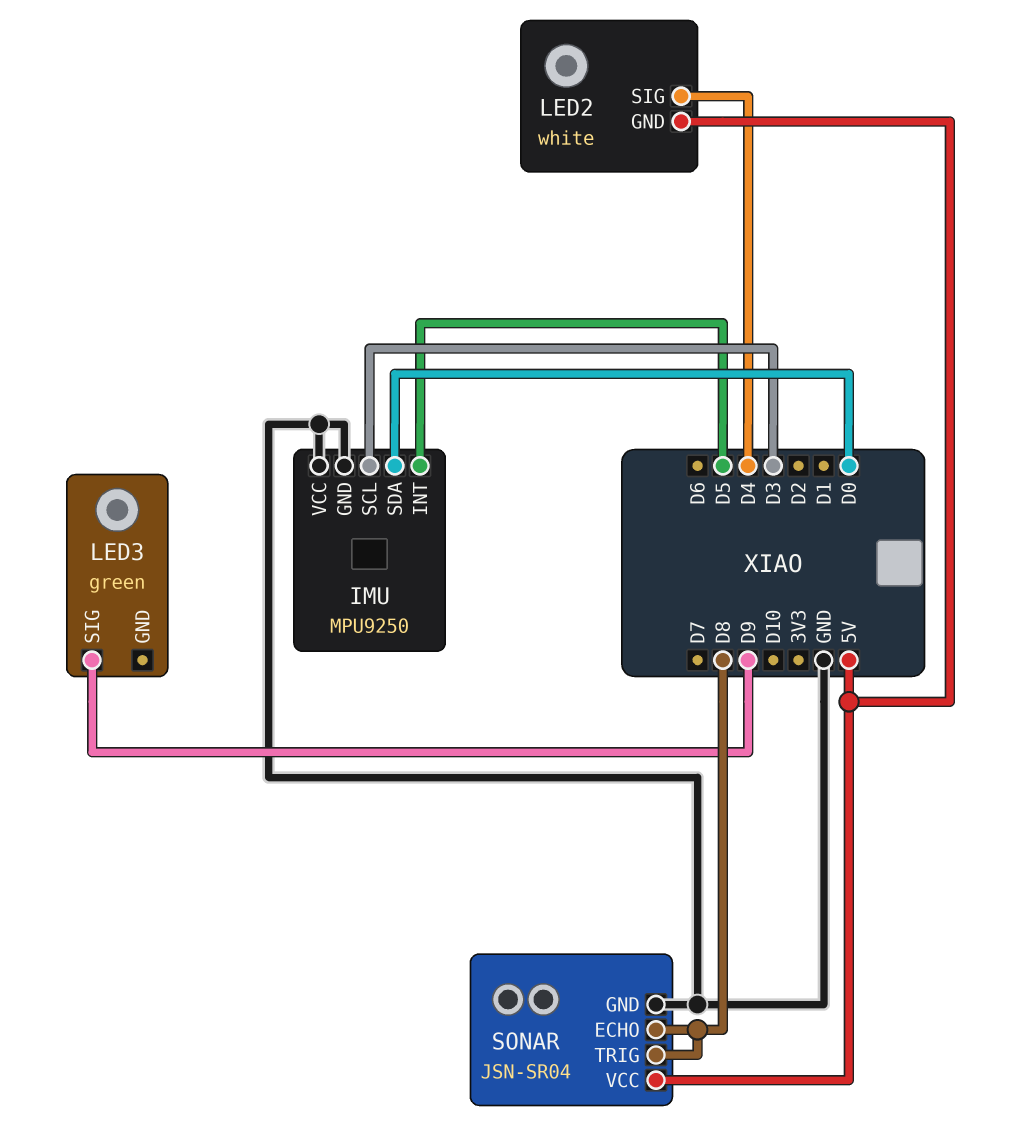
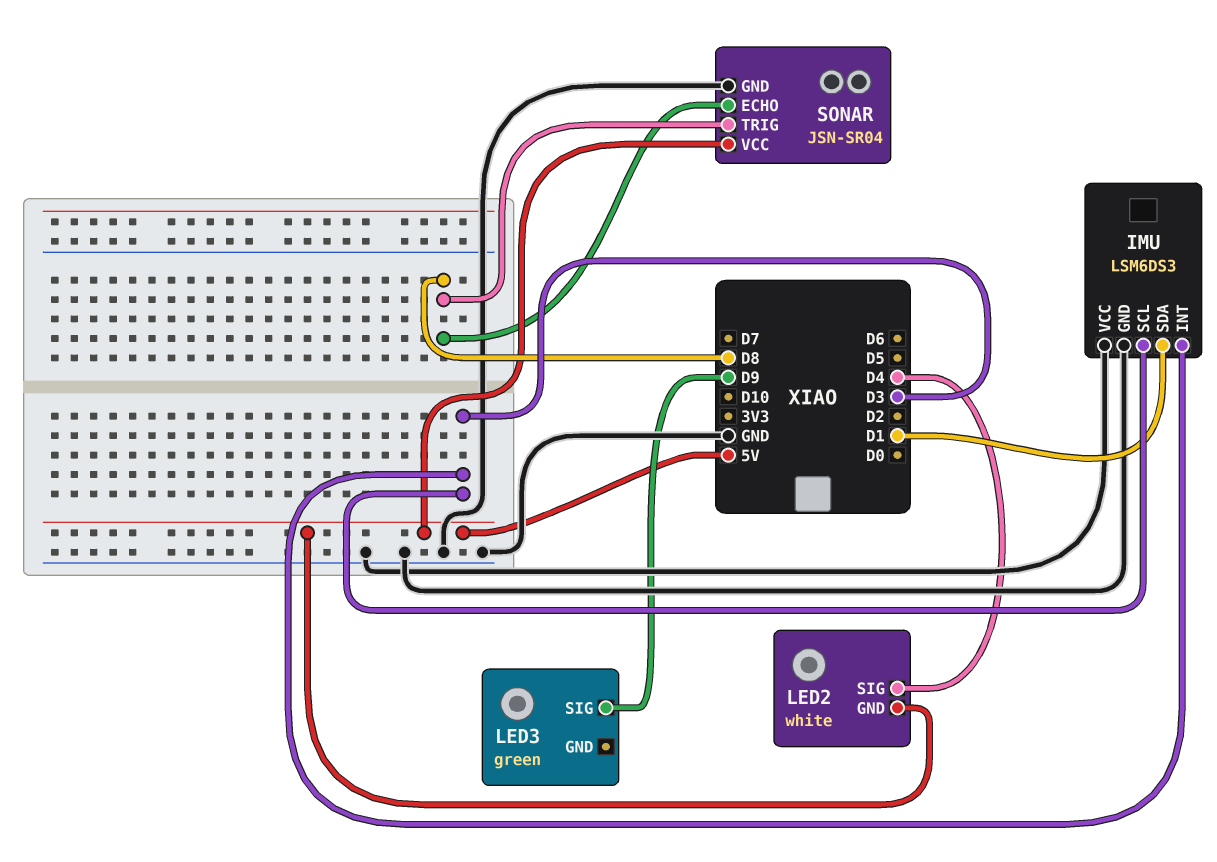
IMU: MPU9250 -> LSM6DS3
IMU pin INT: D5 -> D3
IMU pin SDA: D0 -> D1

